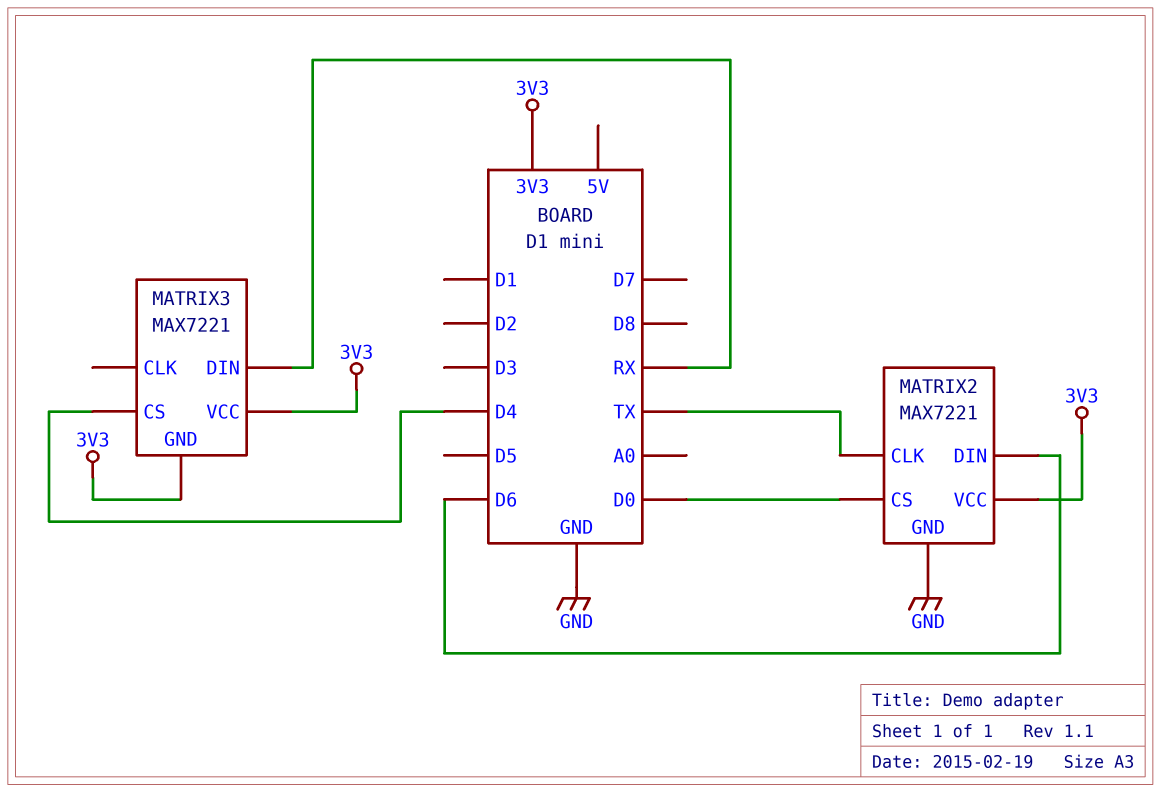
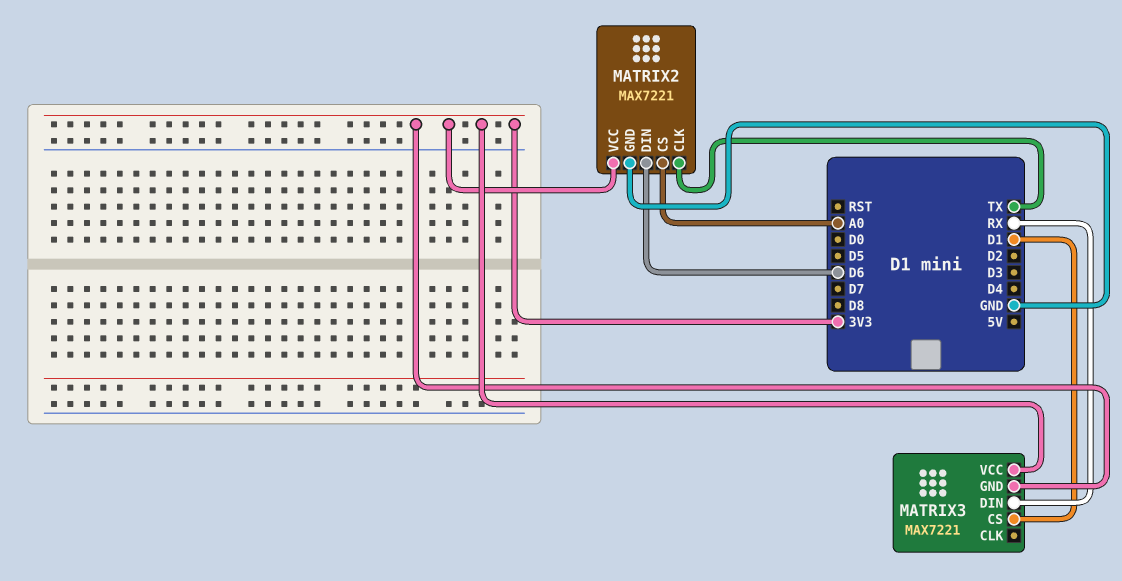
MATRIX2 pin CS: D0 -> A0
MATRIX3 pin CS: D4 -> D1

